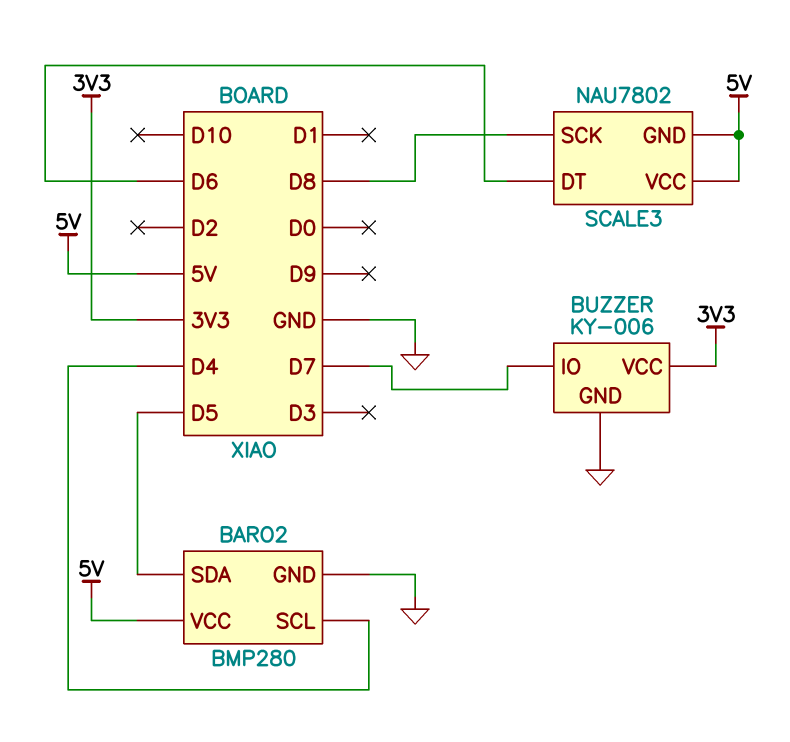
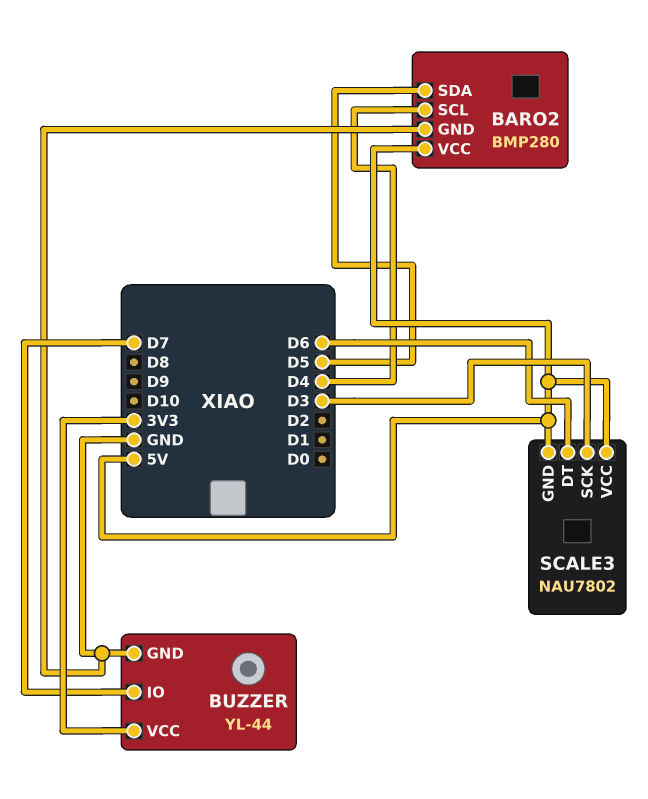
BUZZER: KY-006 -> YL-44
SCALE3 pin SCK: D8 -> D3

